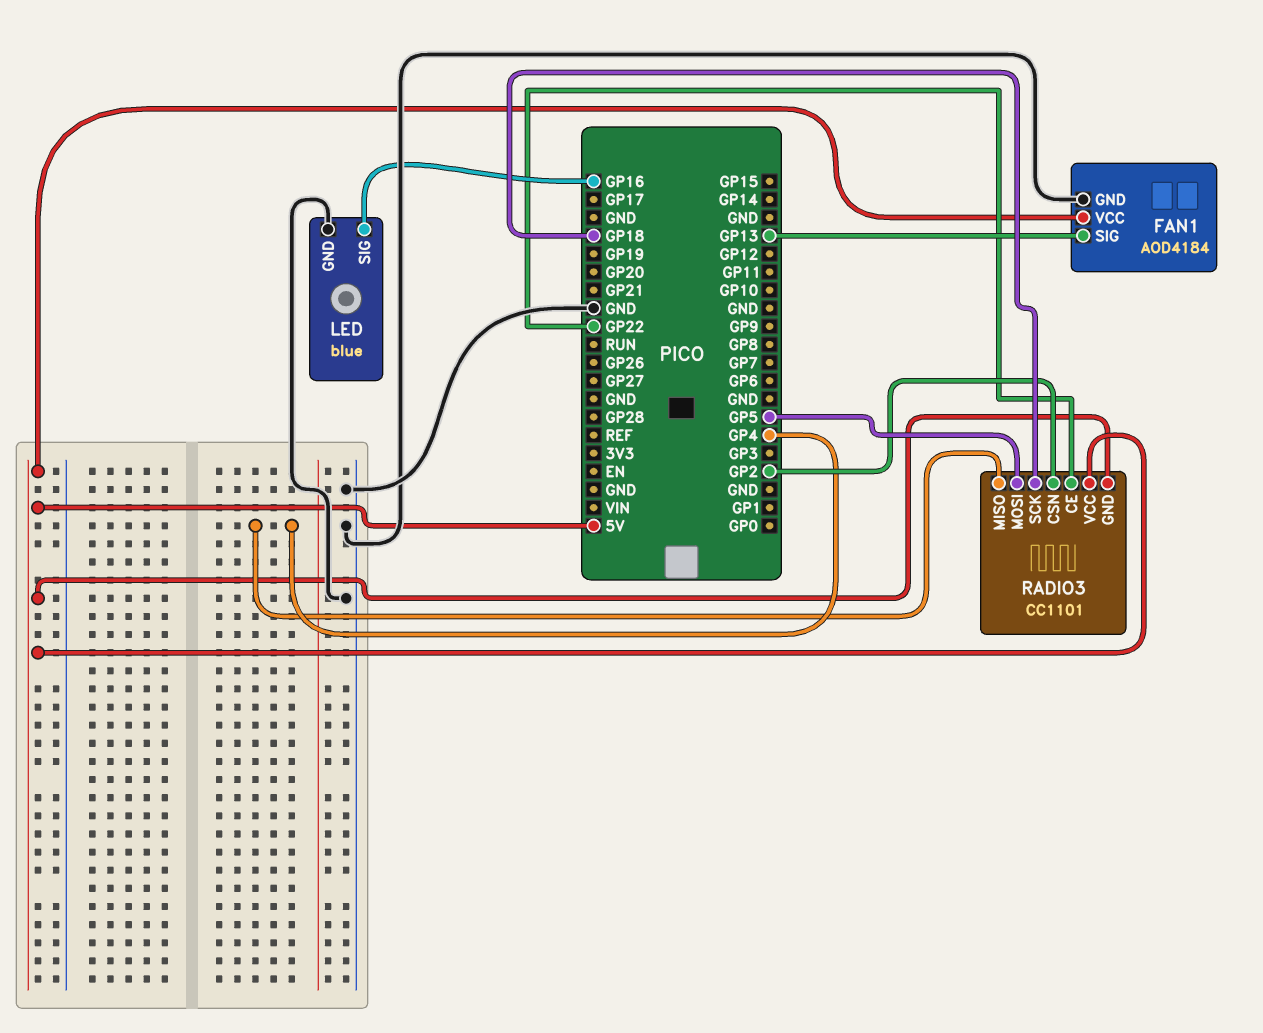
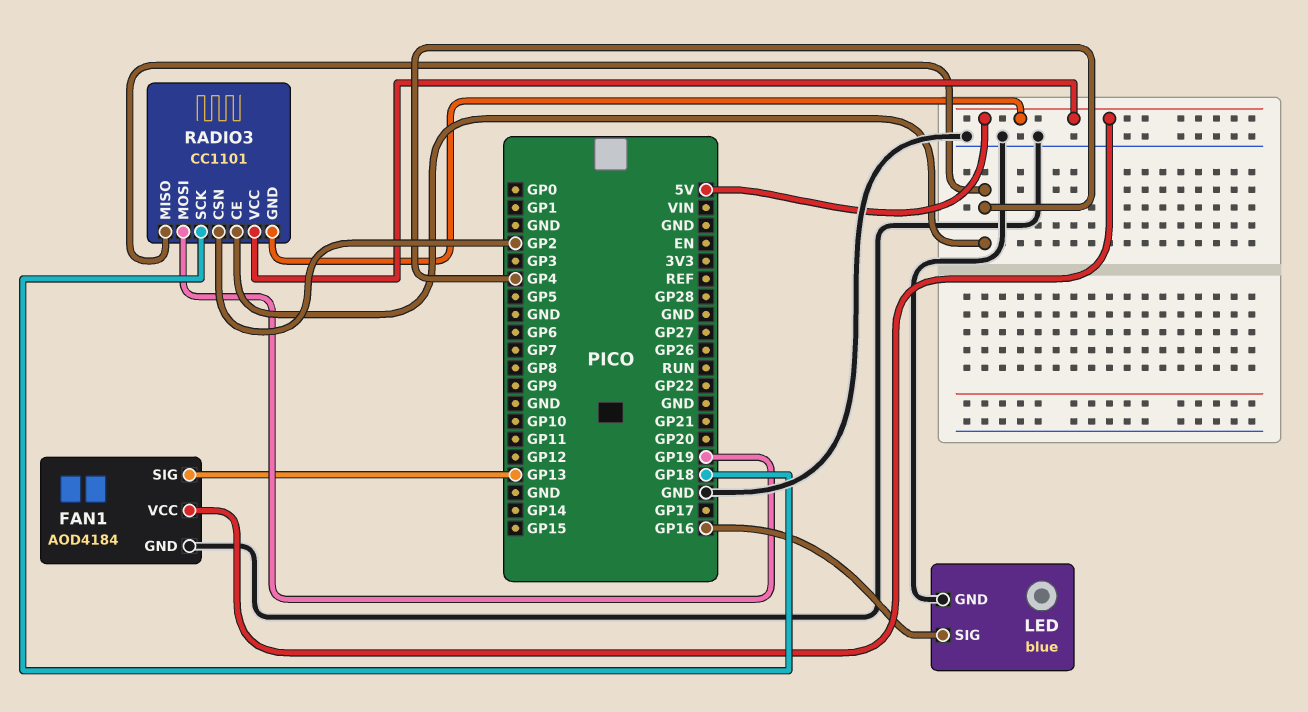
RADIO3 pin CE: GP22 -> GP4
RADIO3 pin MOSI: GP5 -> GP19

